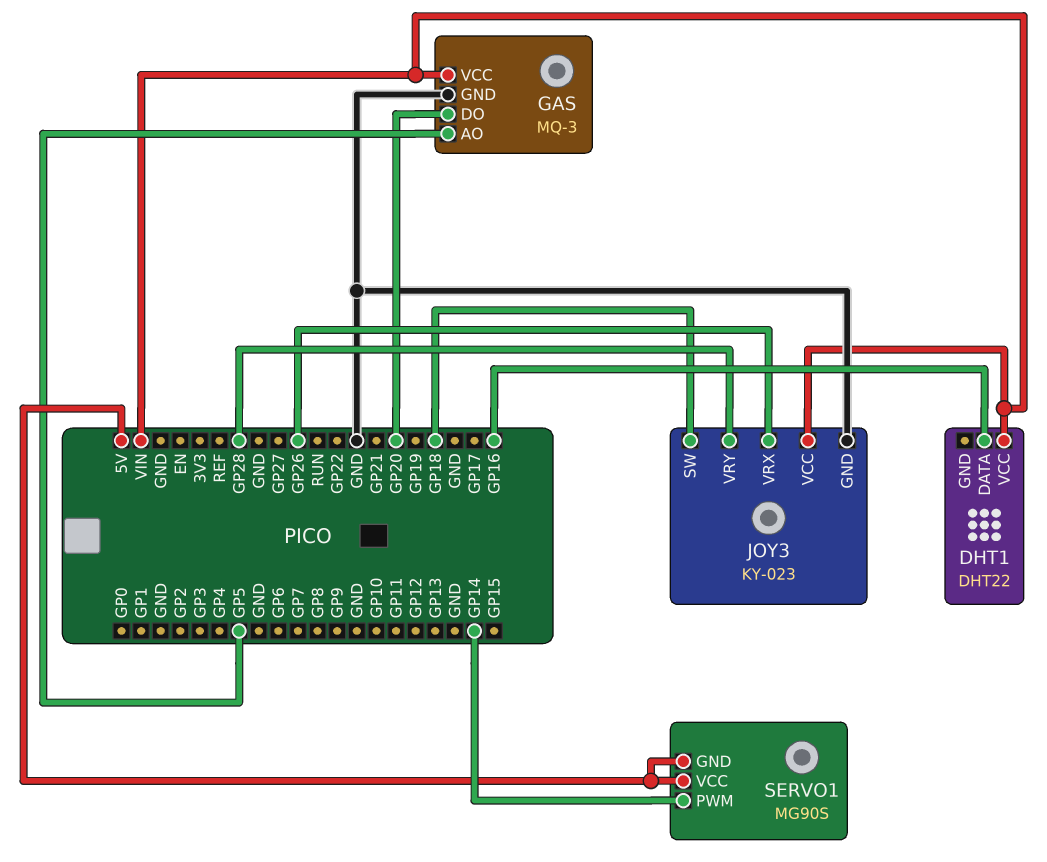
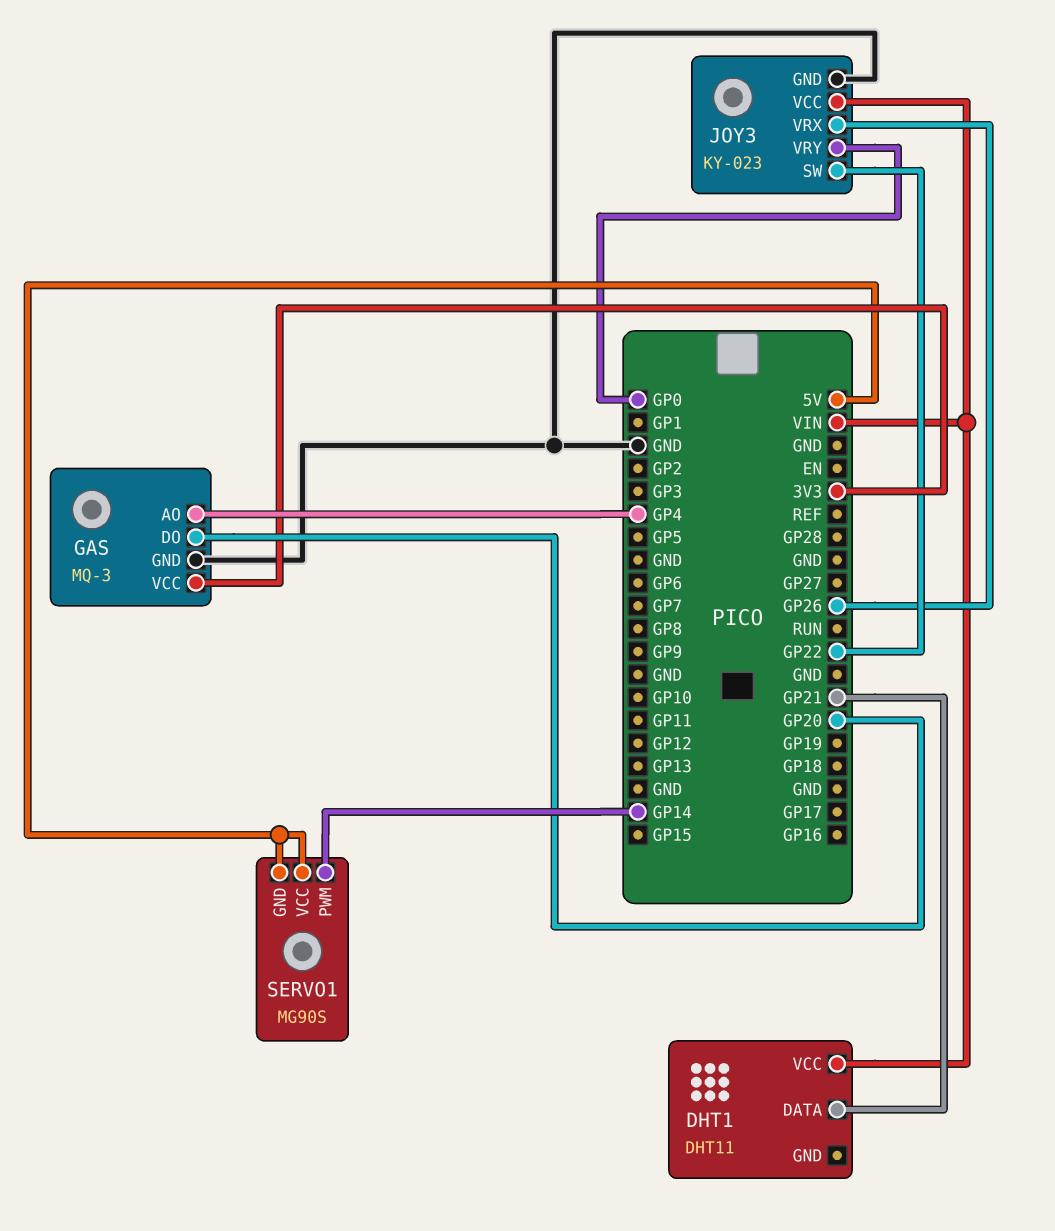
DHT1: DHT22 -> DHT11
DHT1 pin DATA: GP16 -> GP21
GAS pin AO: GP5 -> GP4
GAS pin VCC: VIN -> 3V3
JOY3 pin SW: GP18 -> GP22
JOY3 pin VRY: GP28 -> GP0

